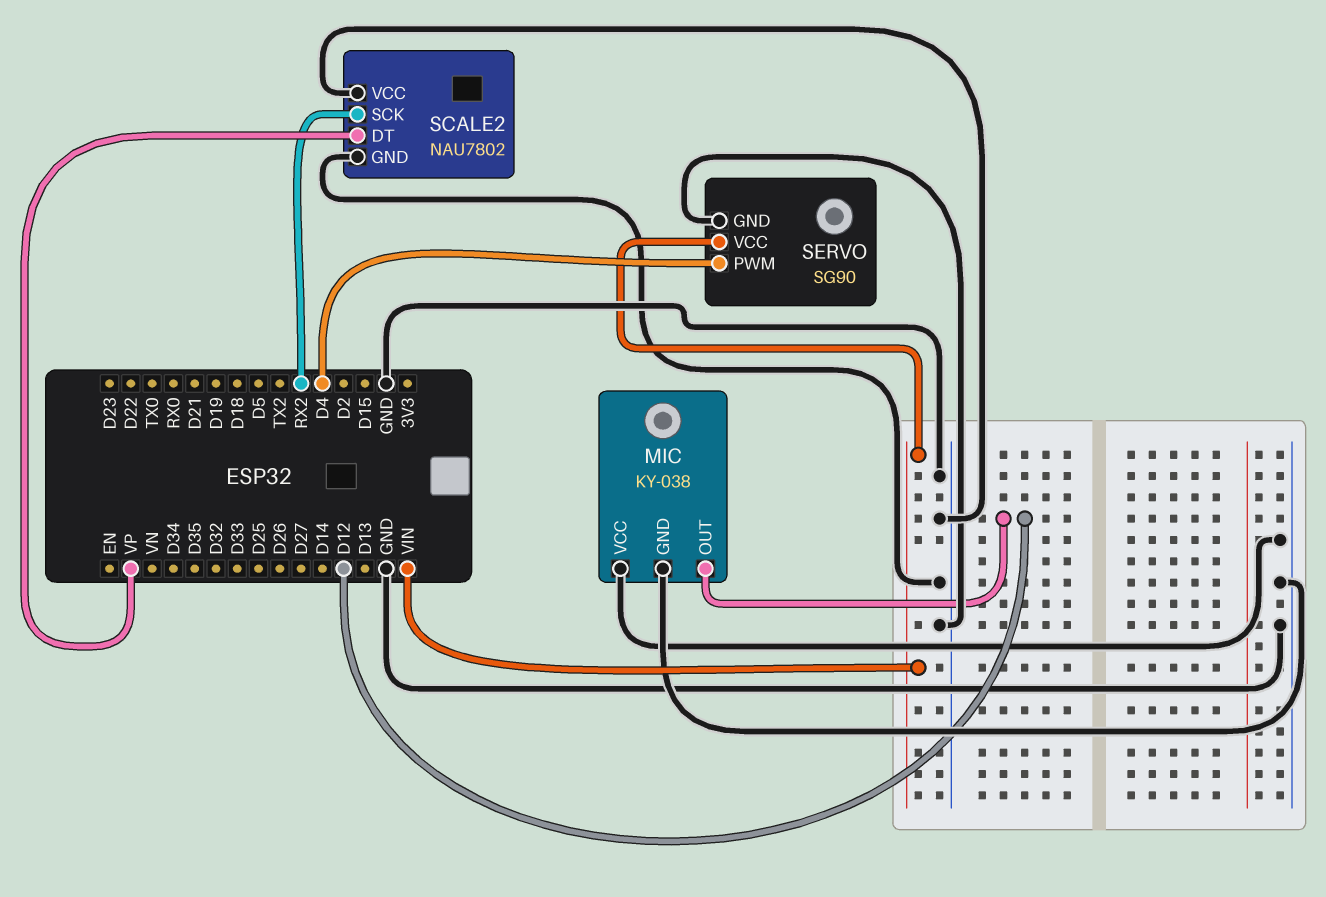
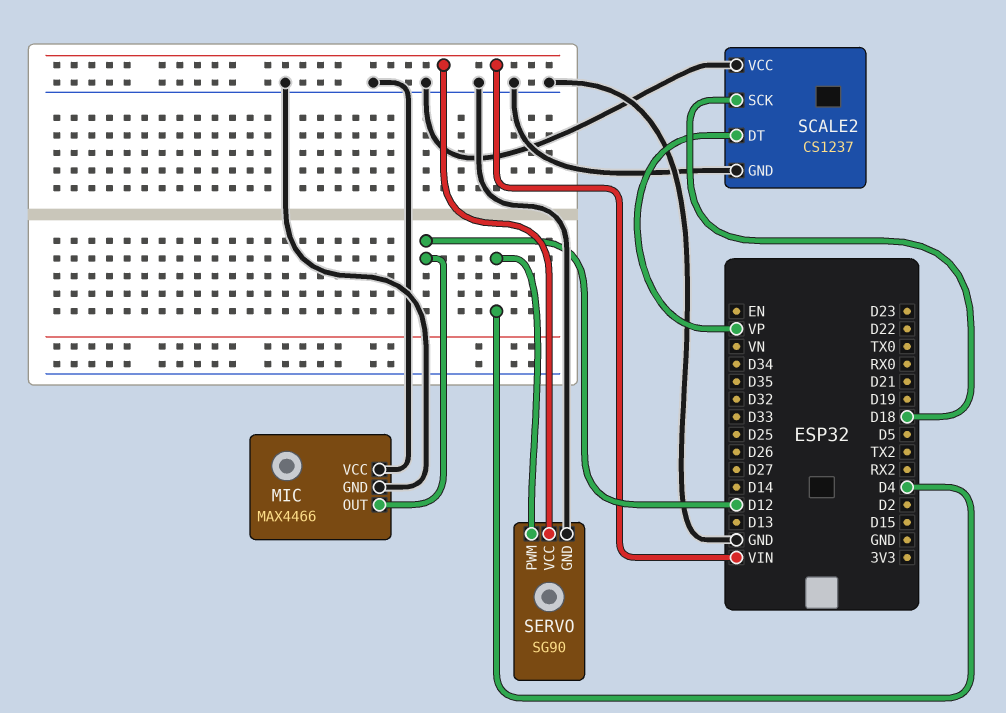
MIC: KY-038 -> MAX4466
SCALE2: NAU7802 -> CS1237
SCALE2 pin SCK: RX2 -> D18

